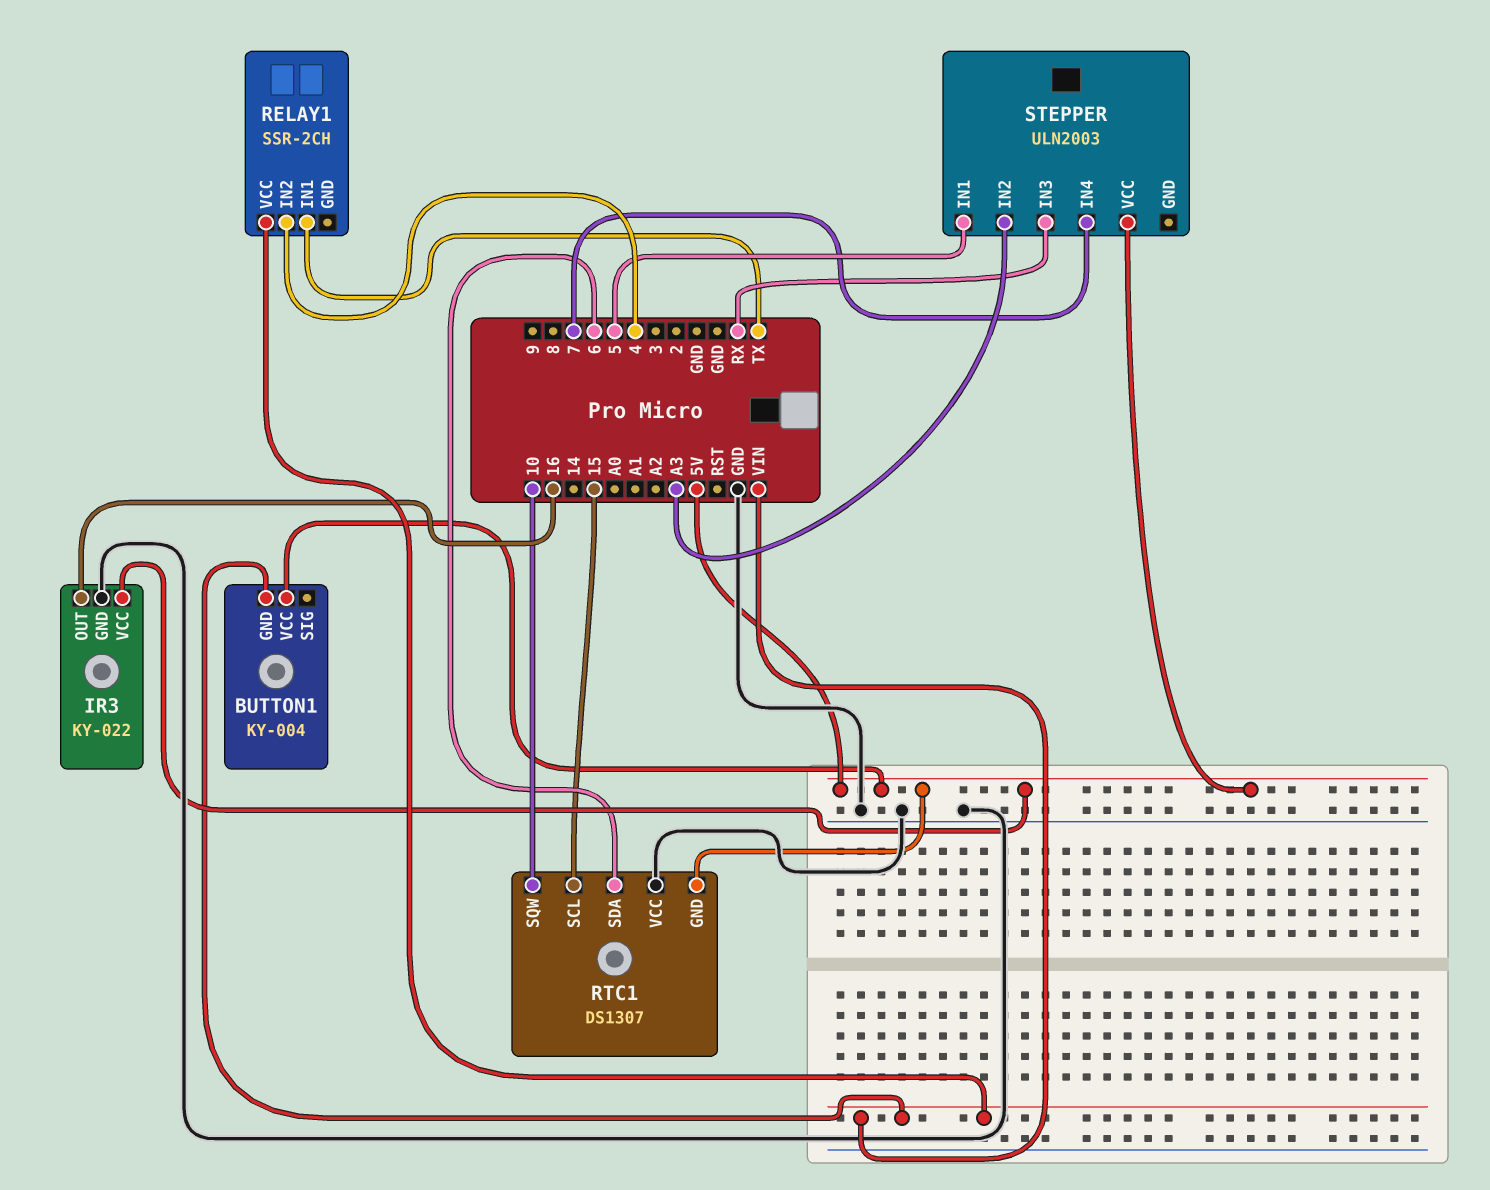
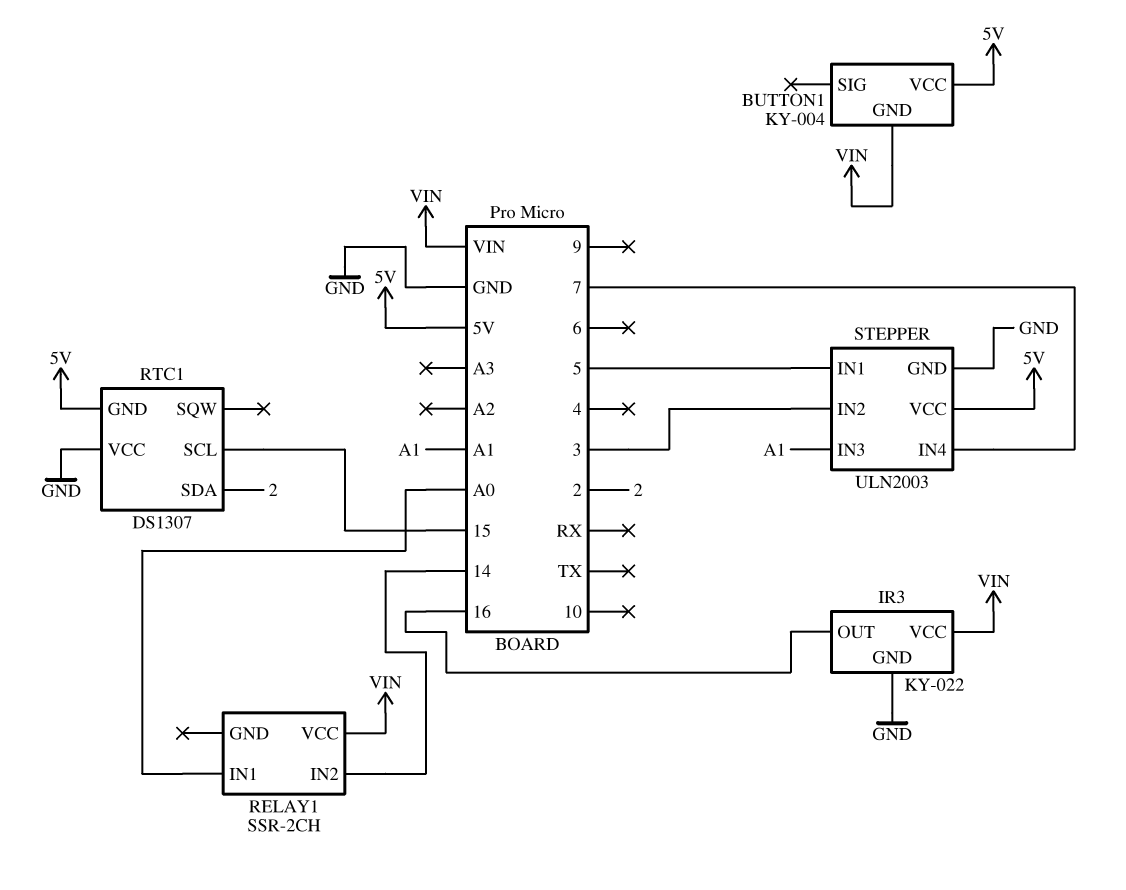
IR3 pin VCC: 5V -> VIN
RELAY1 pin IN1: TX -> A0
RELAY1 pin IN2: 4 -> 14
RTC1 pin SDA: 6 -> 2
RTC1 pin SQW: 10 -> none
STEPPER pin GND: none -> GND
STEPPER pin IN2: A3 -> 3
STEPPER pin IN3: RX -> A1

